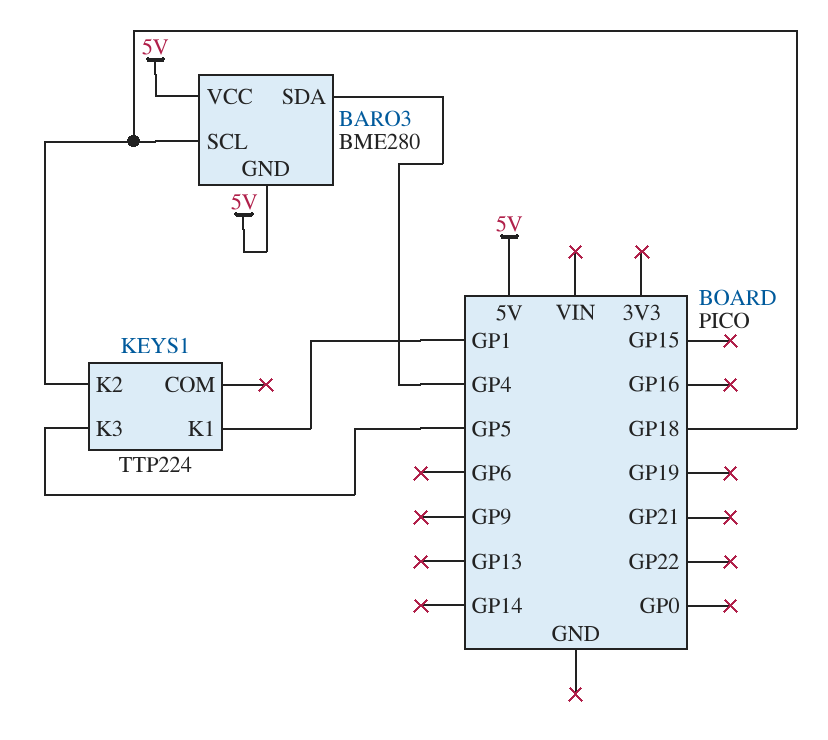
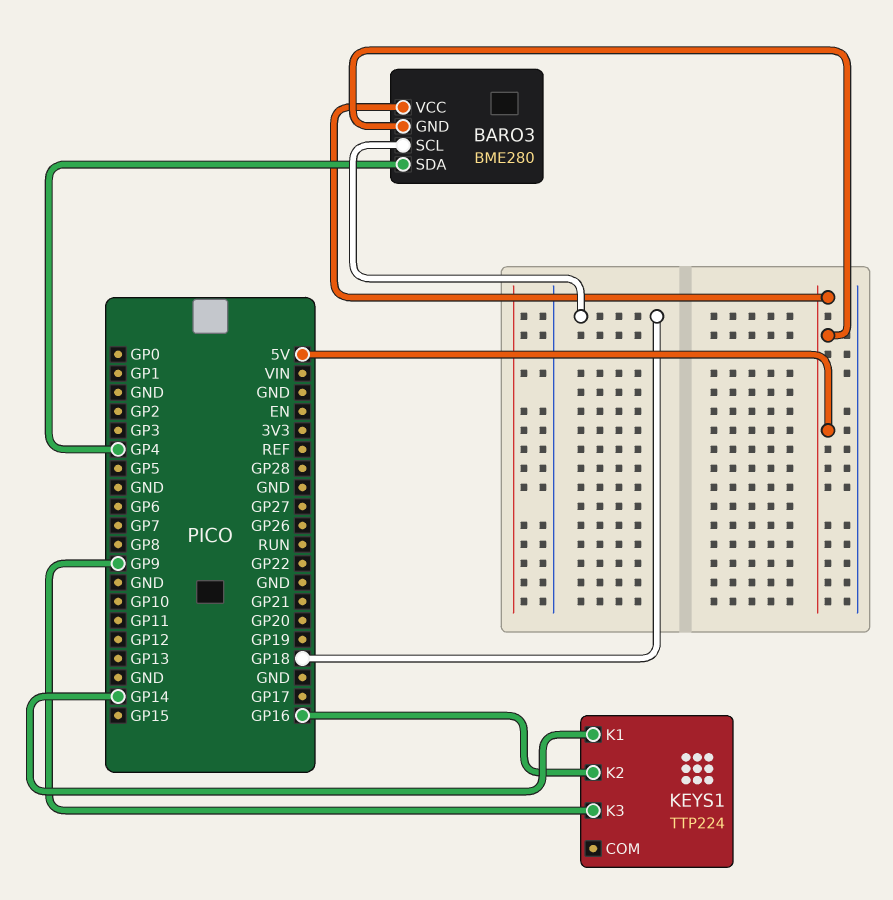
KEYS1 pin K1: GP1 -> GP14
KEYS1 pin K2: GP18 -> GP16
KEYS1 pin K3: GP5 -> GP9

